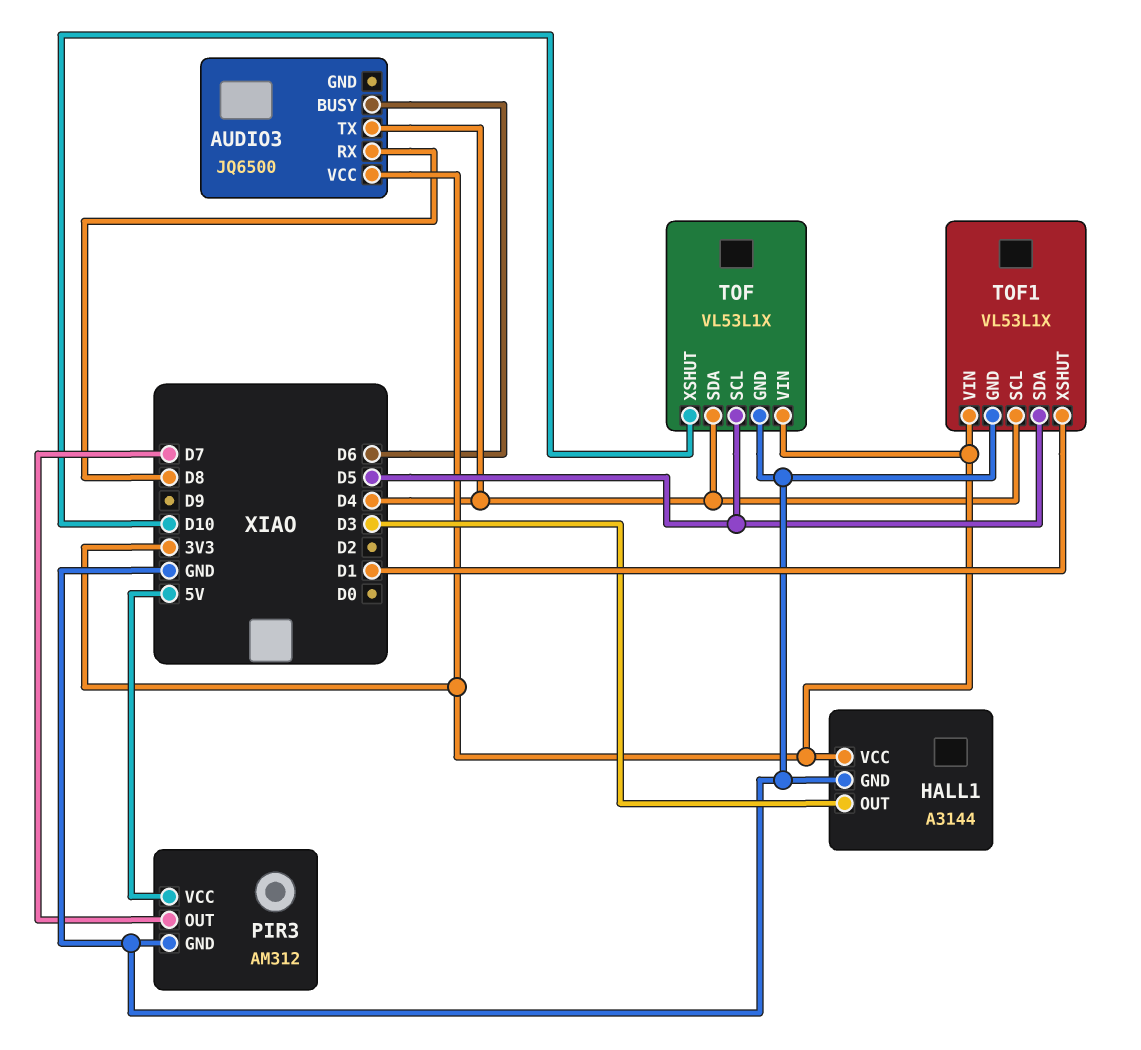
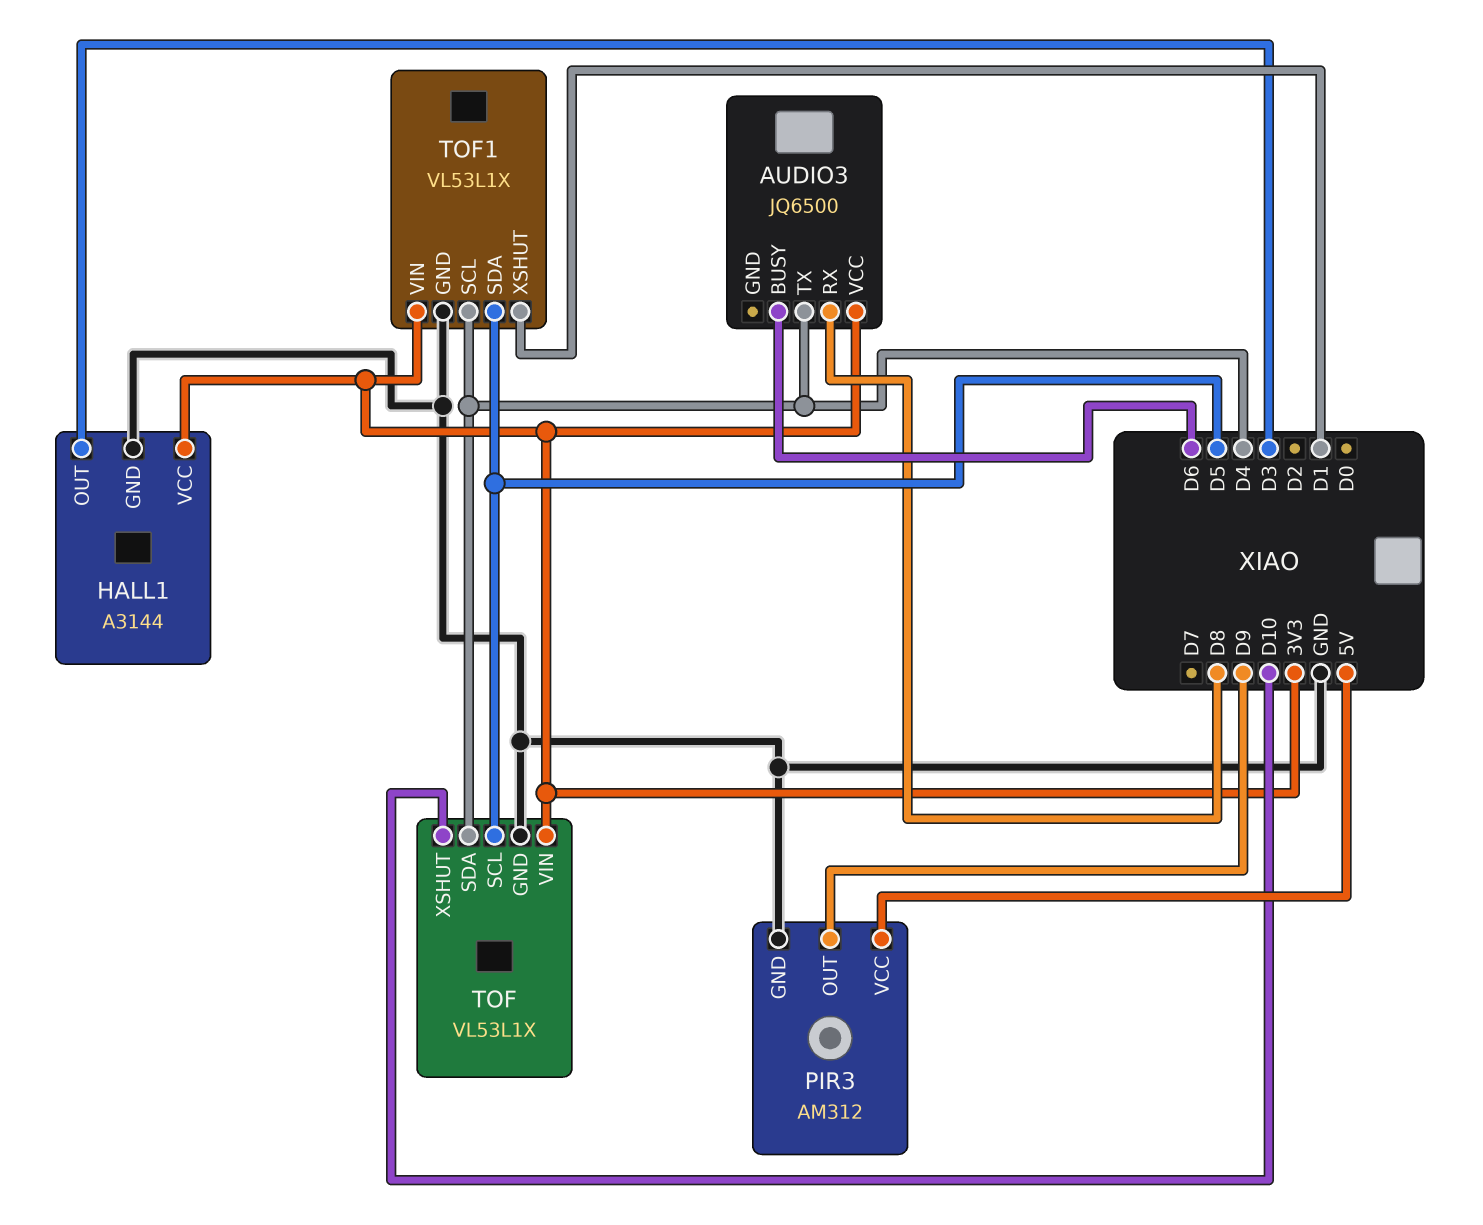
PIR3 pin OUT: D7 -> D9

